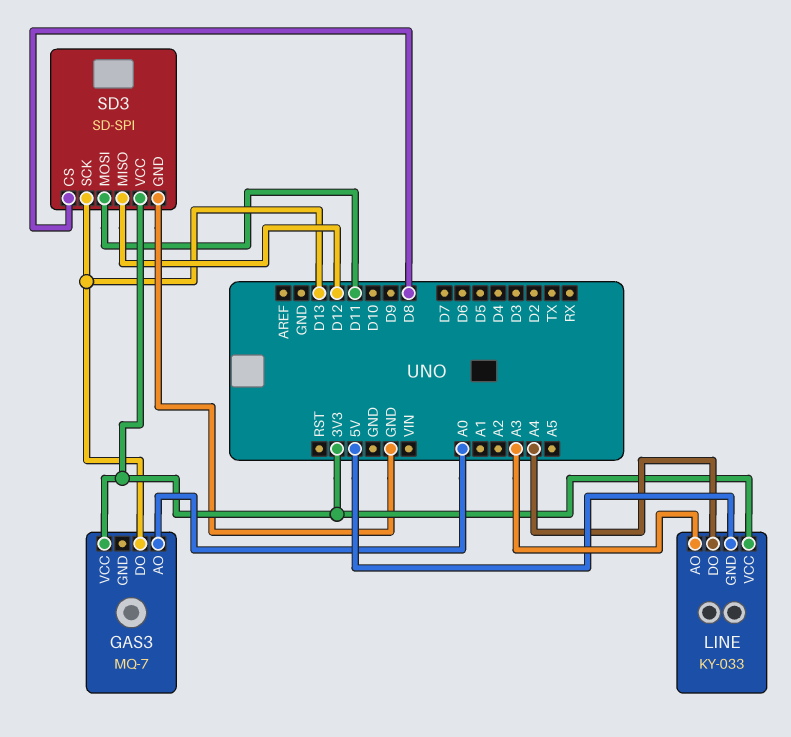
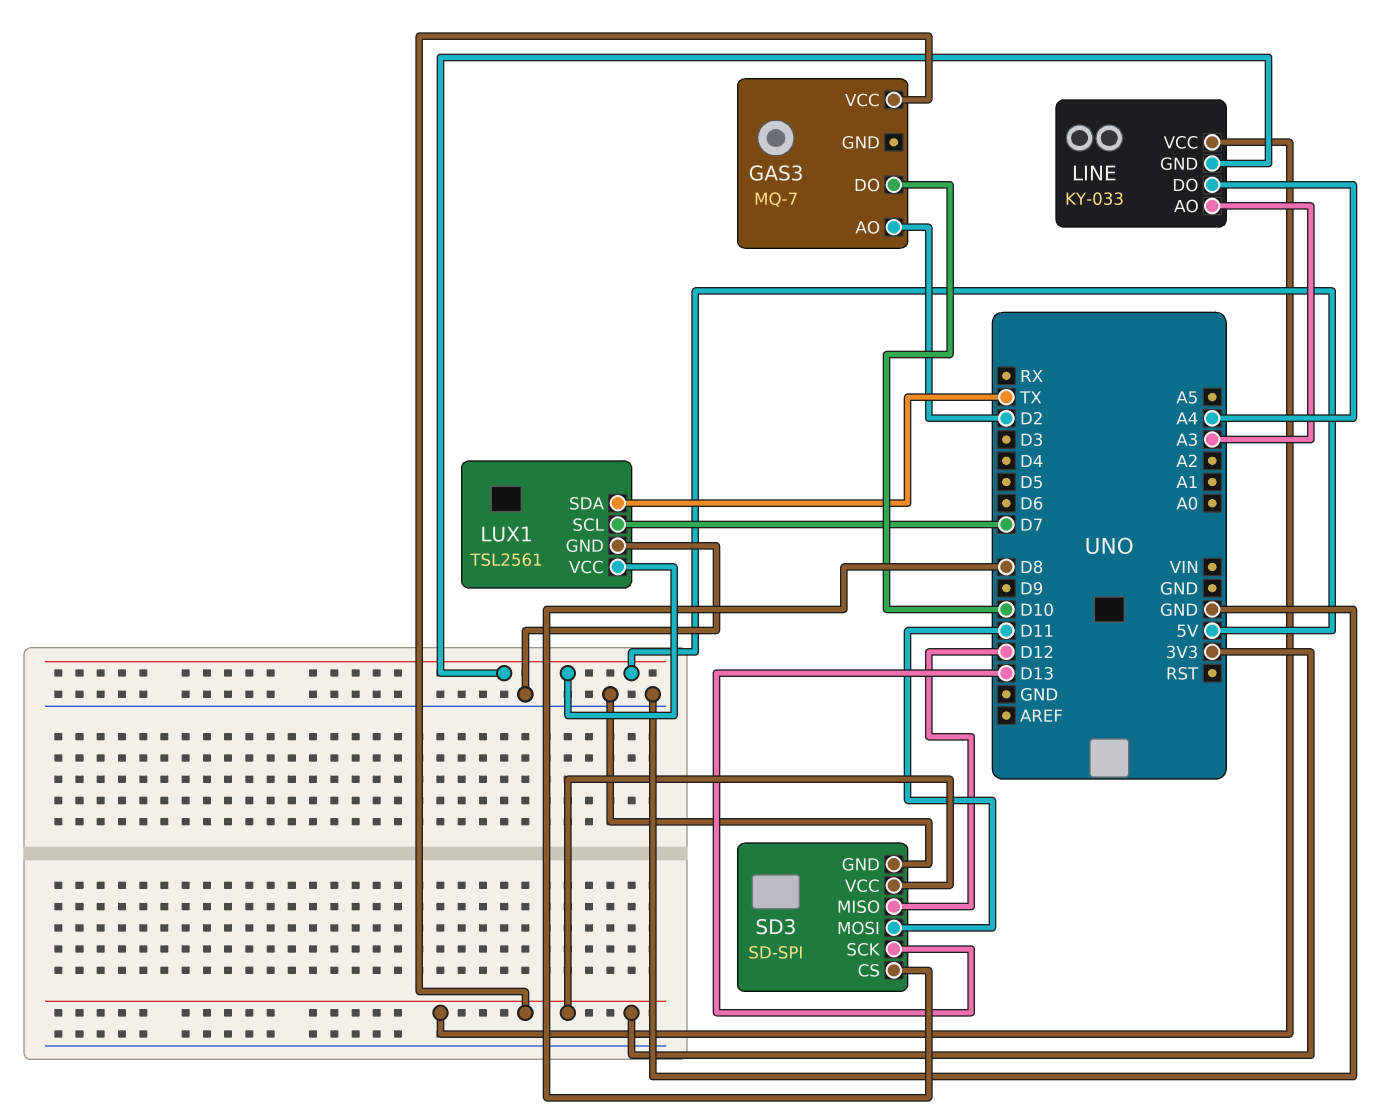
GAS3 pin AO: A0 -> D2
GAS3 pin DO: D13 -> D10
LUX1: none -> TSL2561
LUX1 pin GND: none -> GND
LUX1 pin SCL: none -> D7
LUX1 pin SDA: none -> TX
LUX1 pin VCC: none -> 5V

